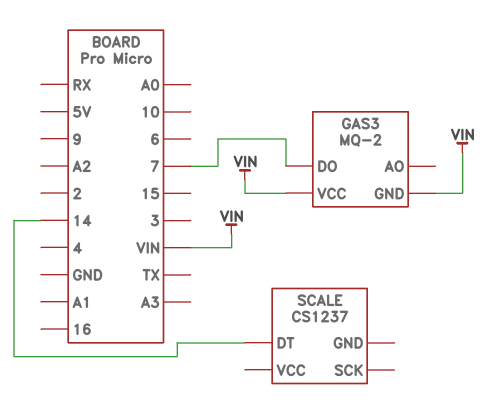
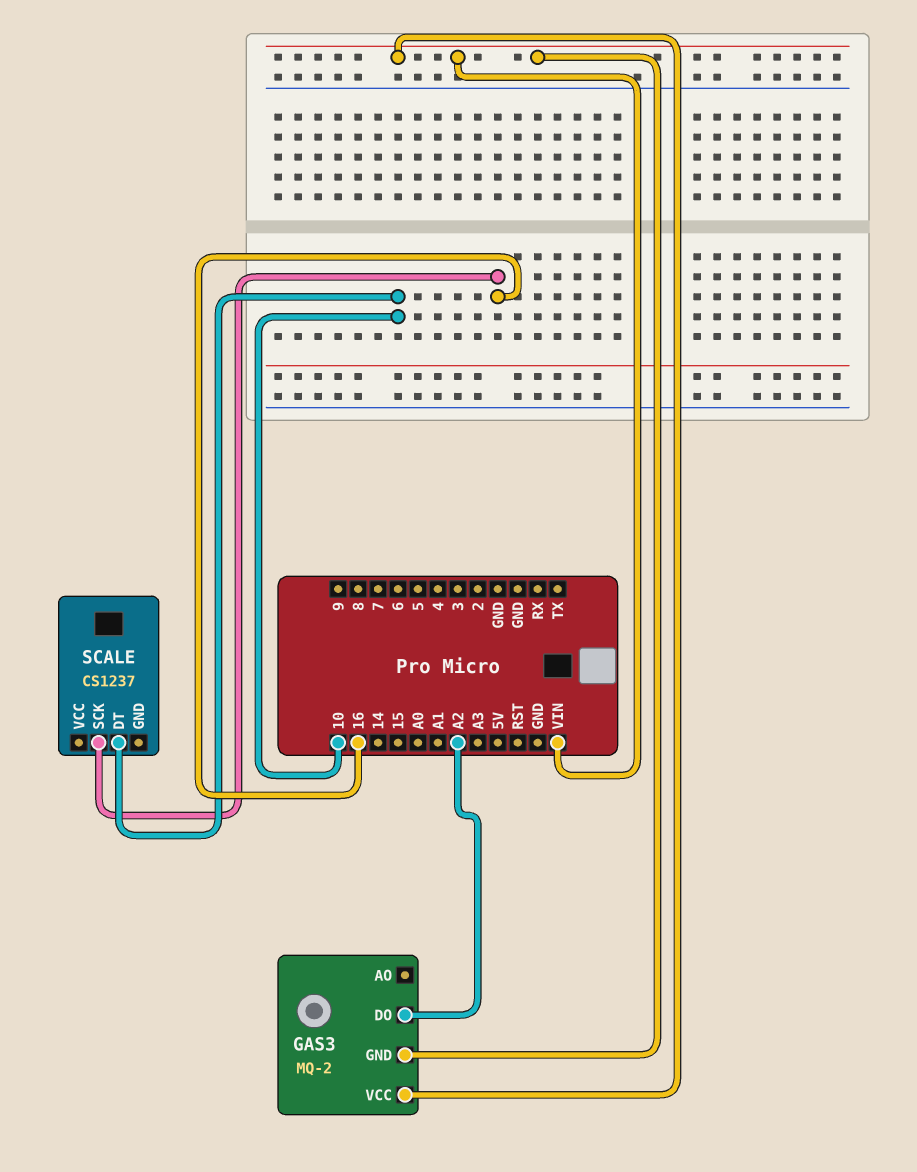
GAS3 pin DO: 7 -> A2
SCALE pin DT: 14 -> 10
SCALE pin SCK: none -> 16

